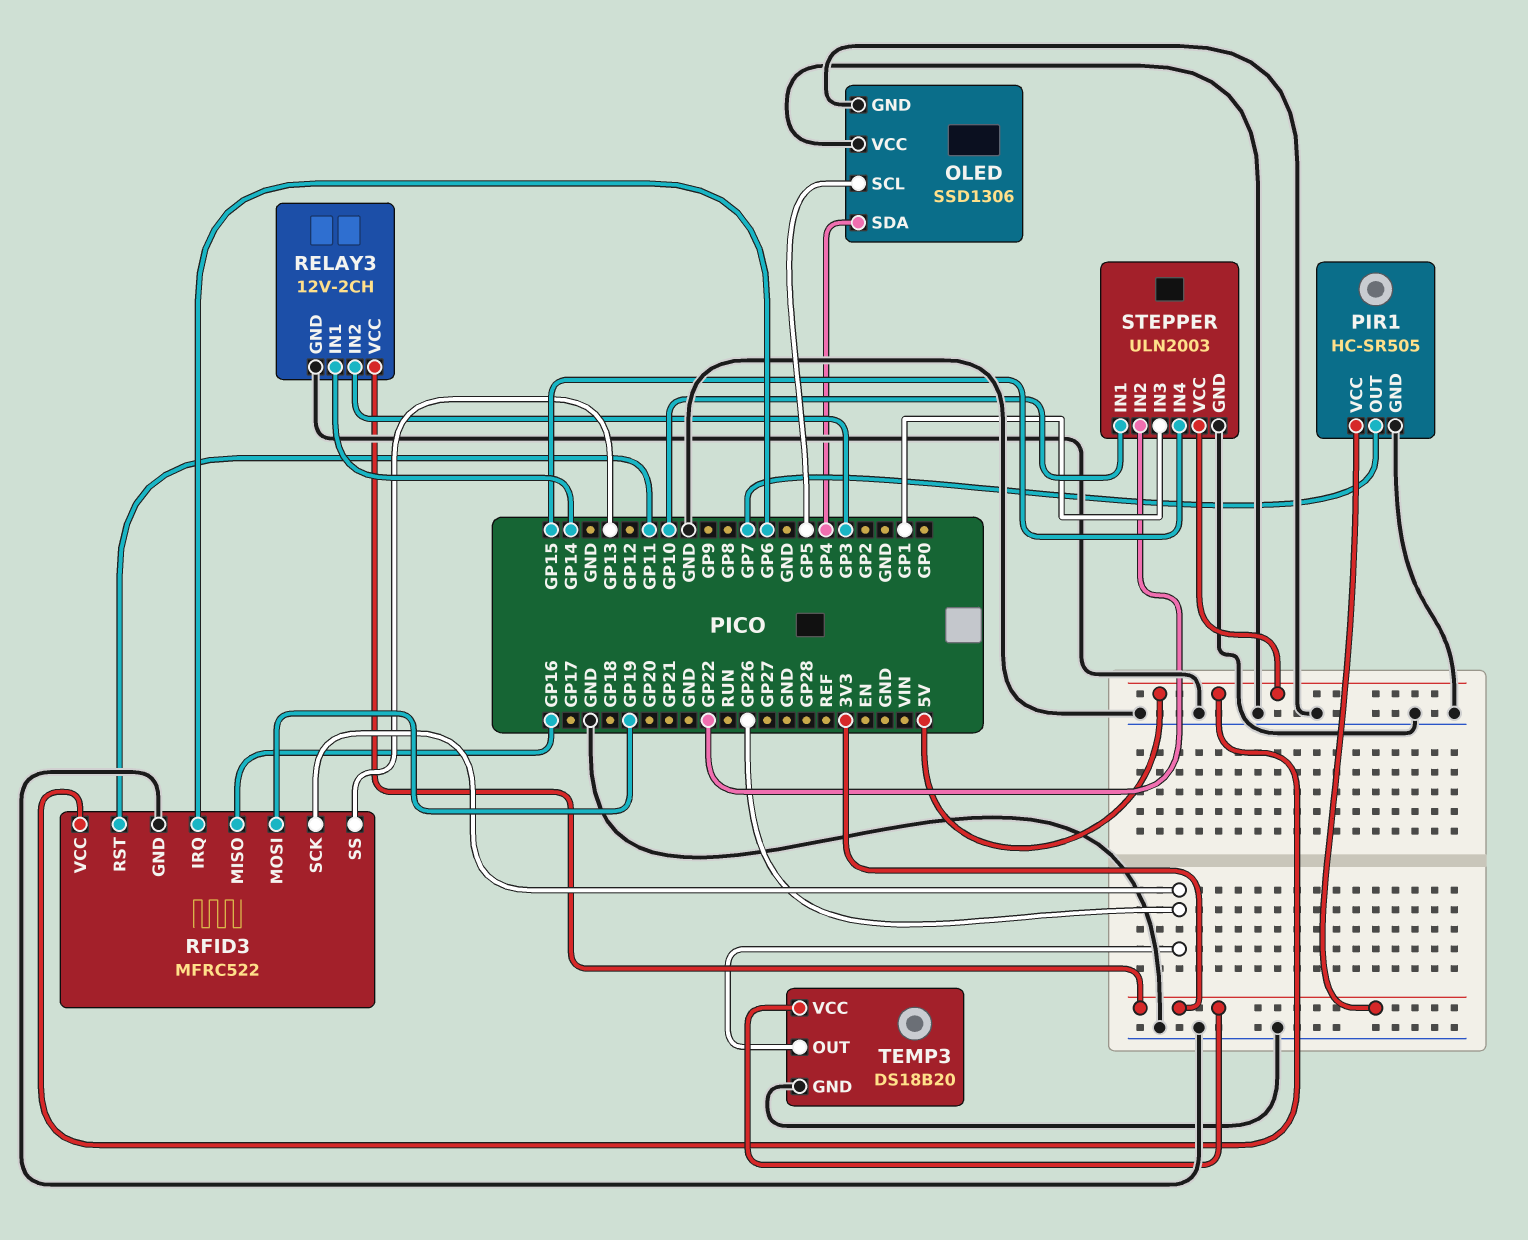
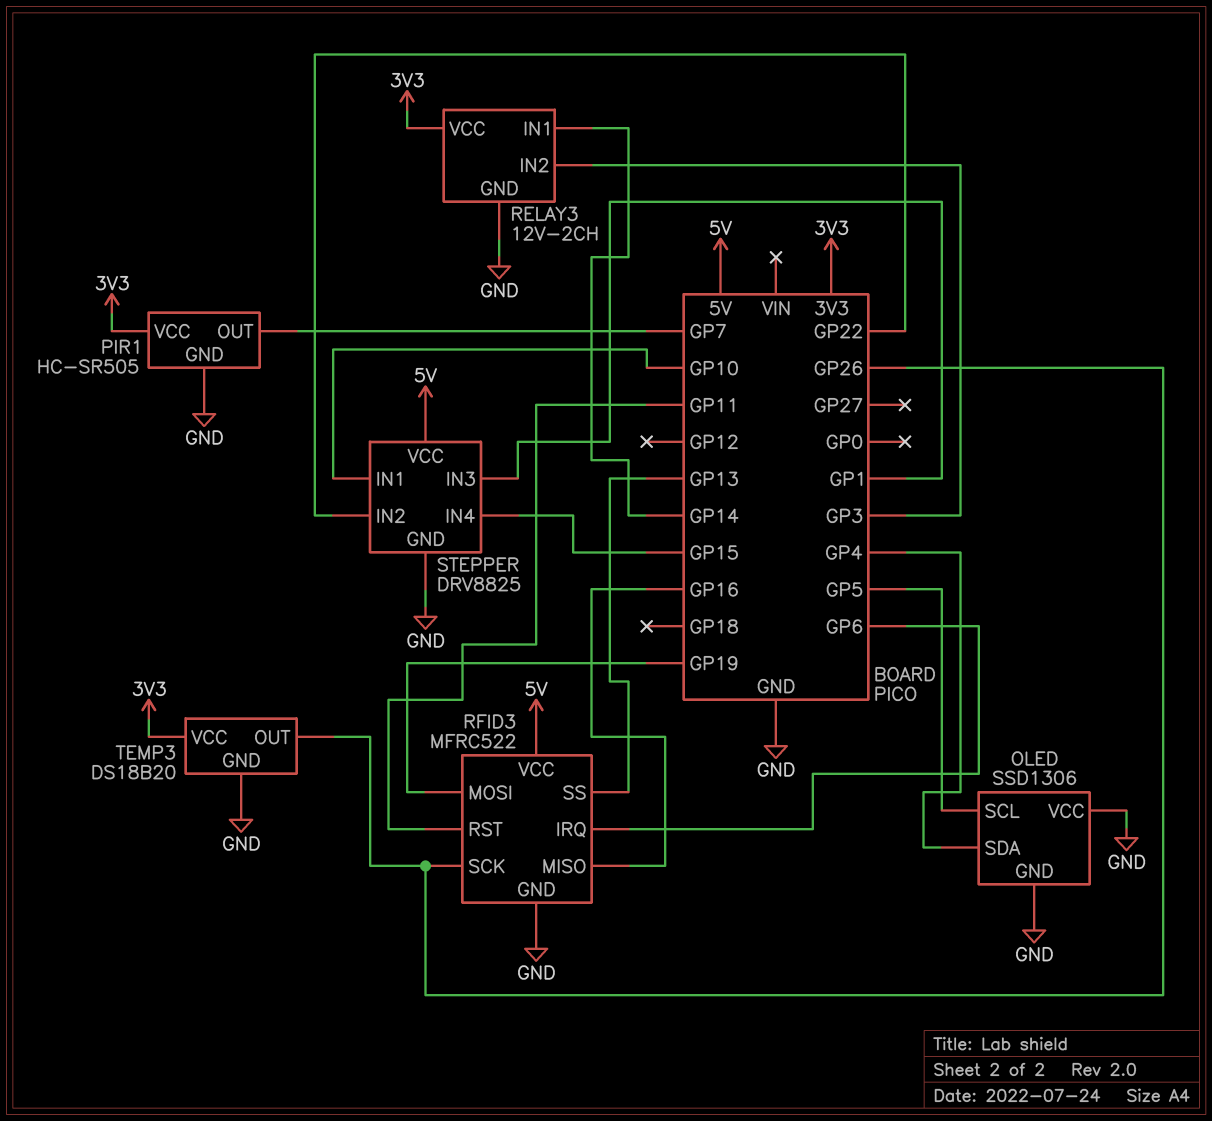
STEPPER: ULN2003 -> DRV8825

